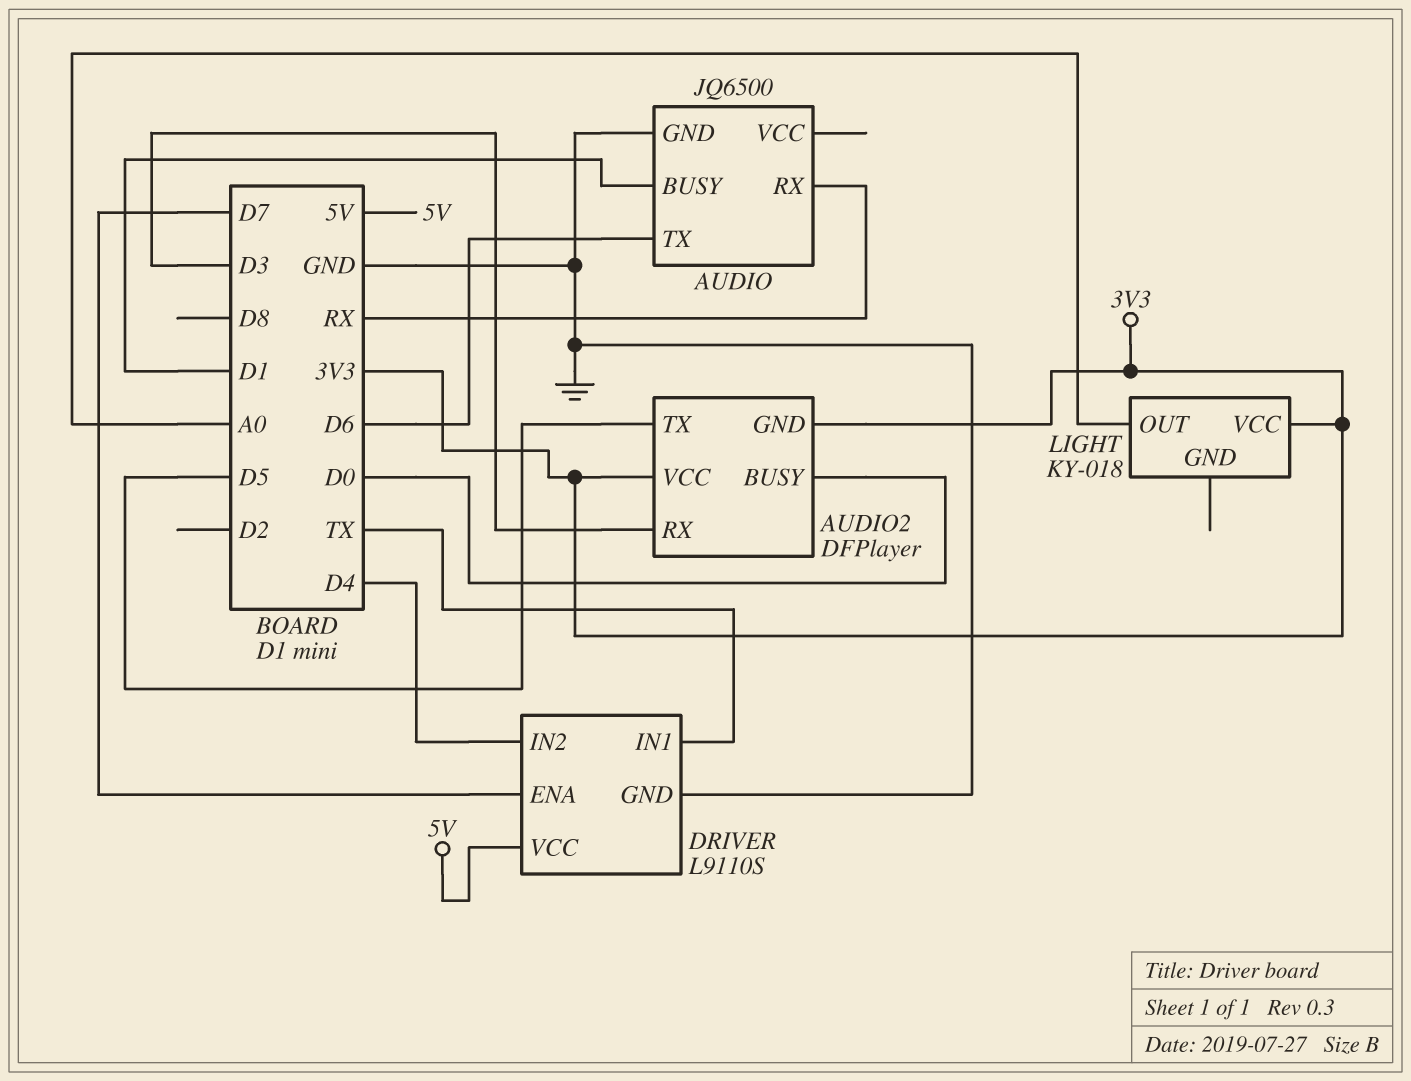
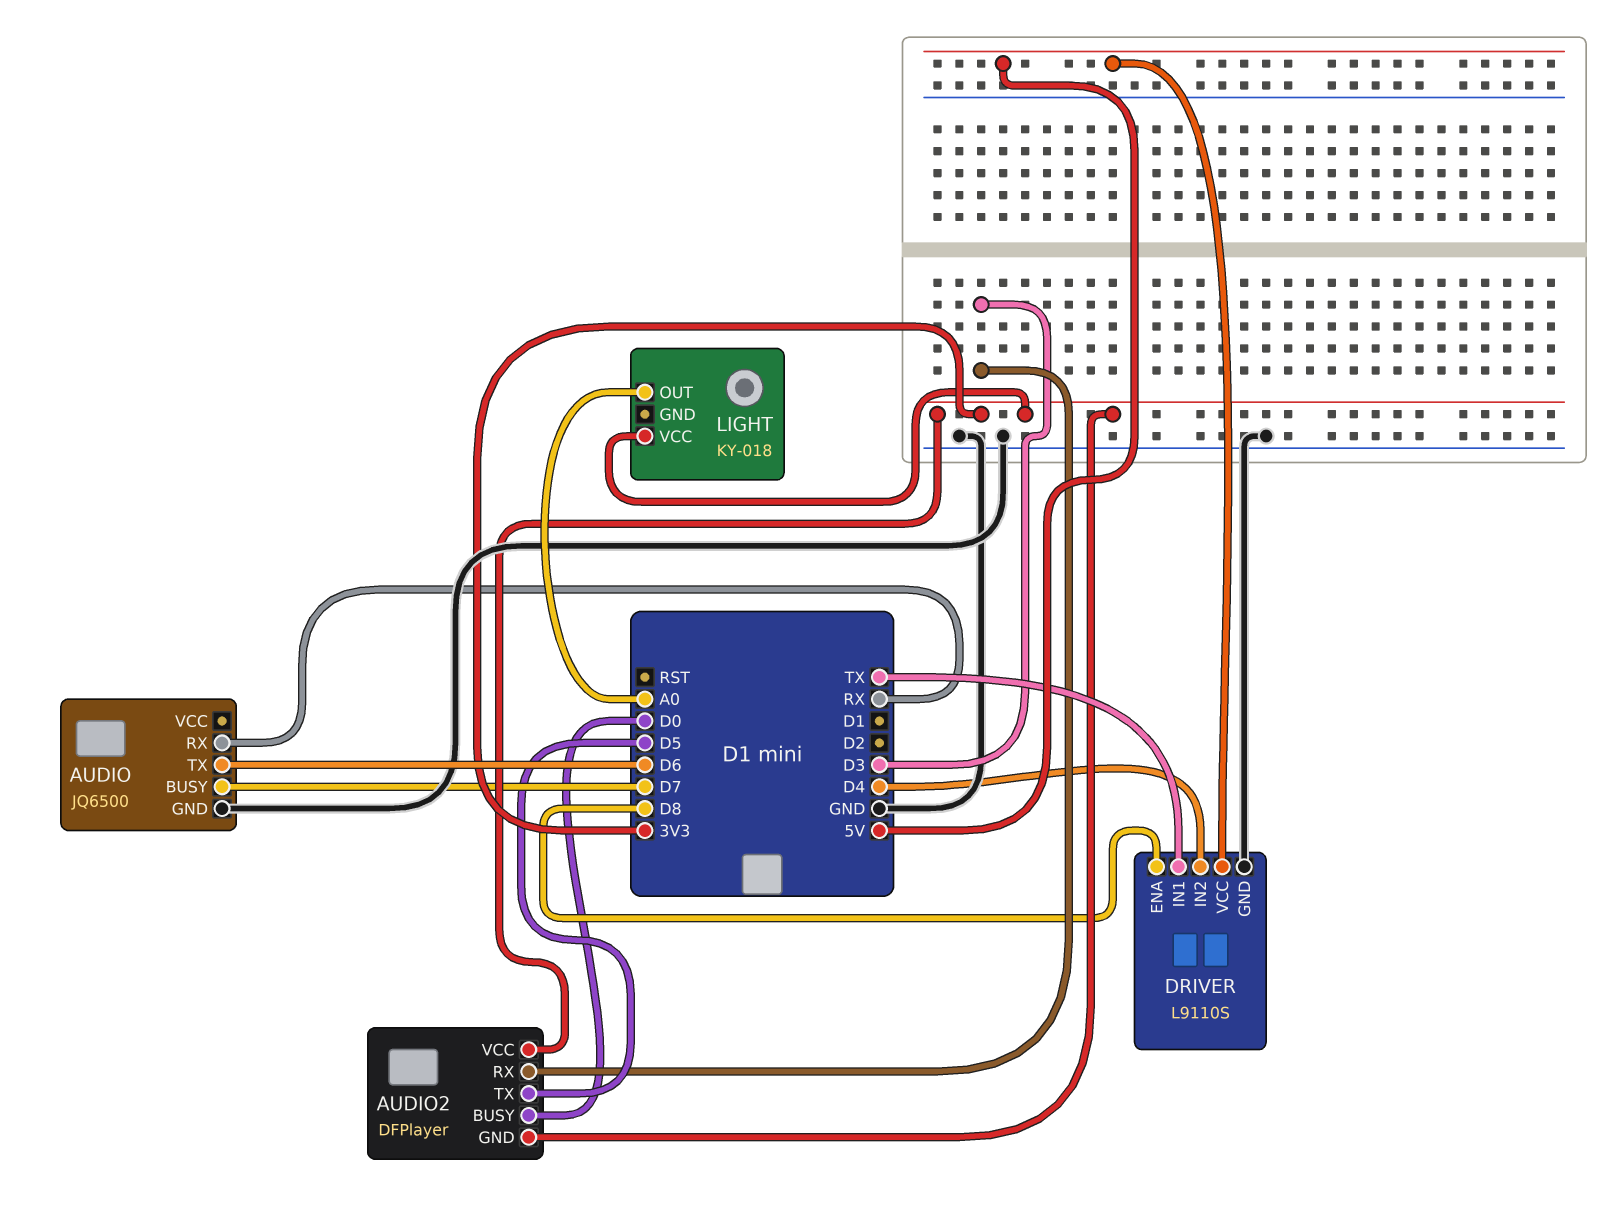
AUDIO pin BUSY: D1 -> D7
DRIVER pin ENA: D7 -> D8

